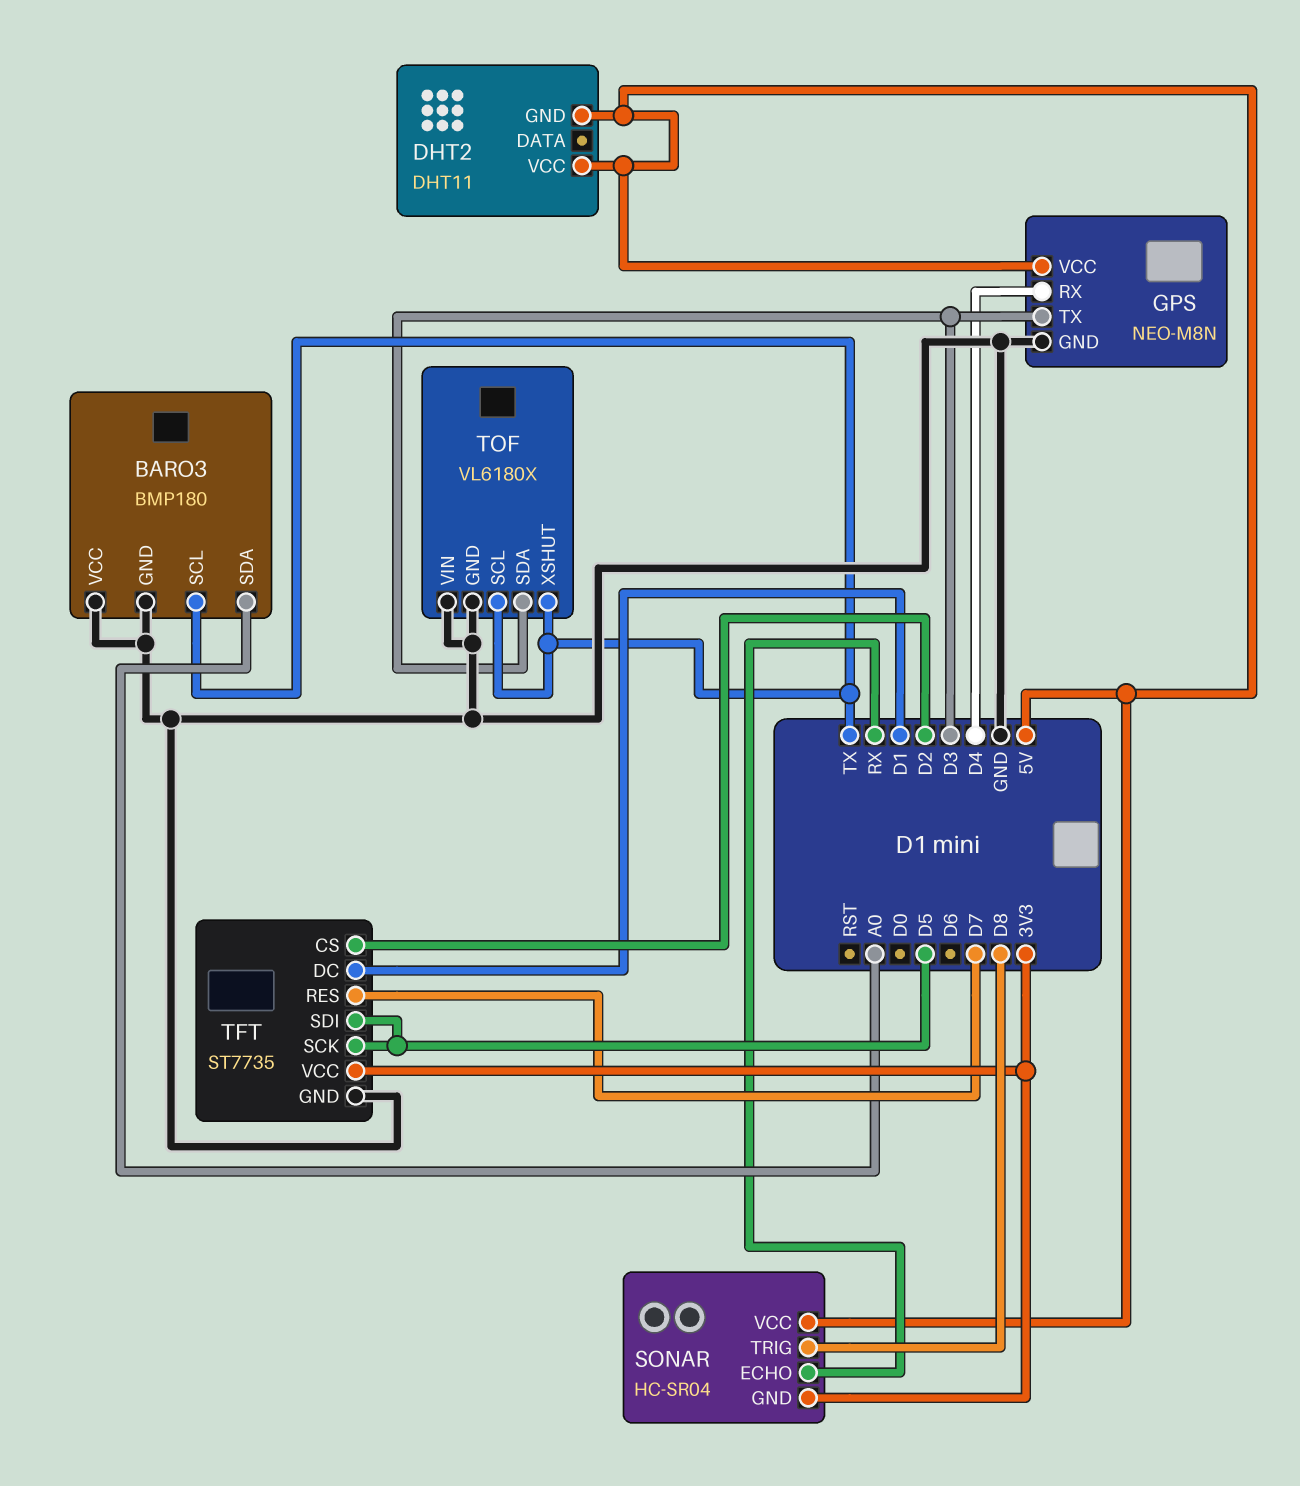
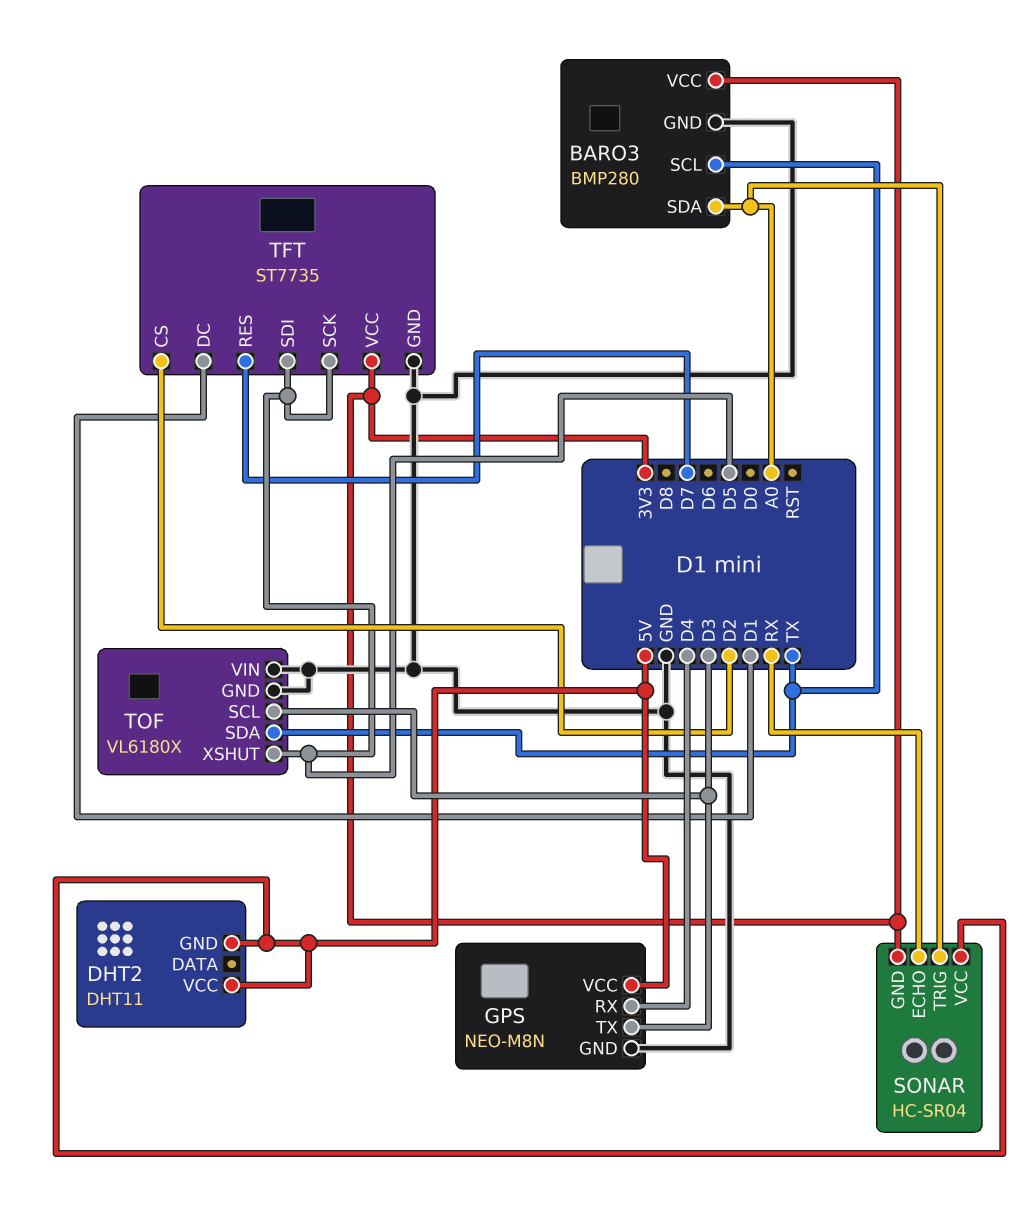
BARO3: BMP180 -> BMP280
BARO3 pin VCC: GND -> 3V3
SONAR pin TRIG: D8 -> A0
TOF pin SCL: TX -> D3
TOF pin SDA: D3 -> TX
TOF pin XSHUT: TX -> D5

